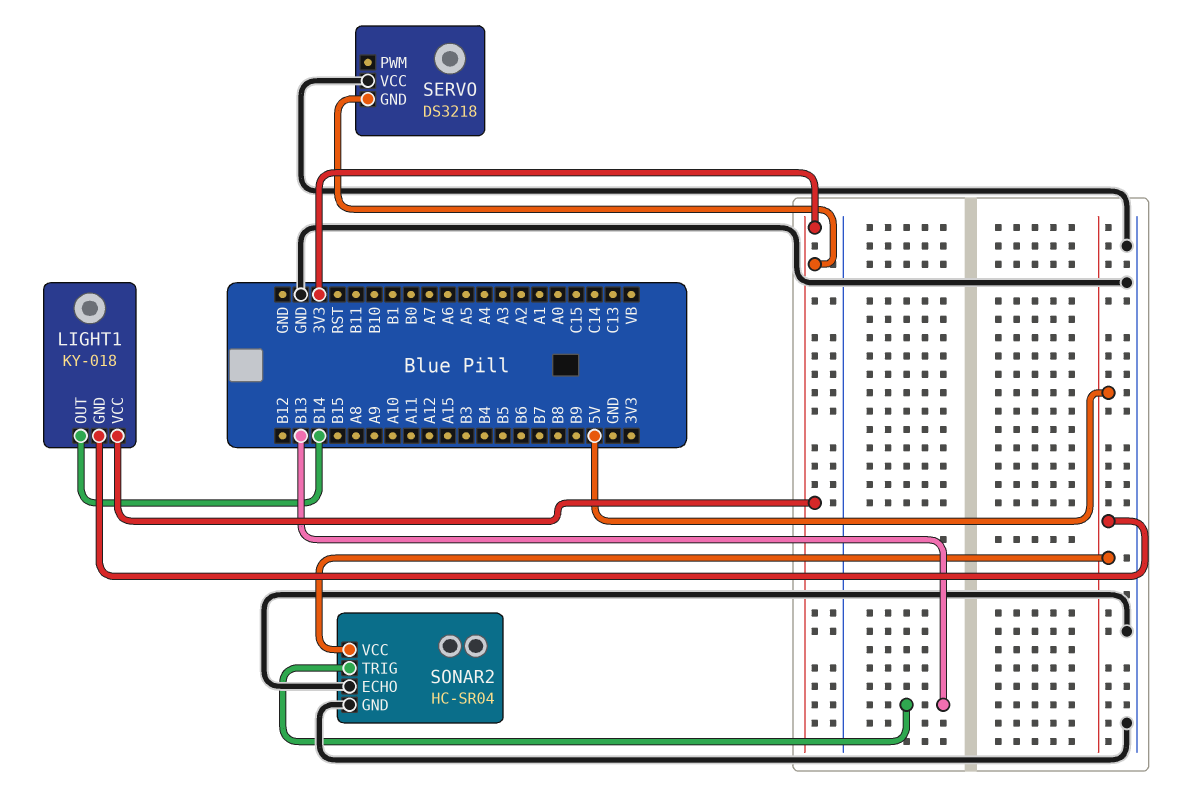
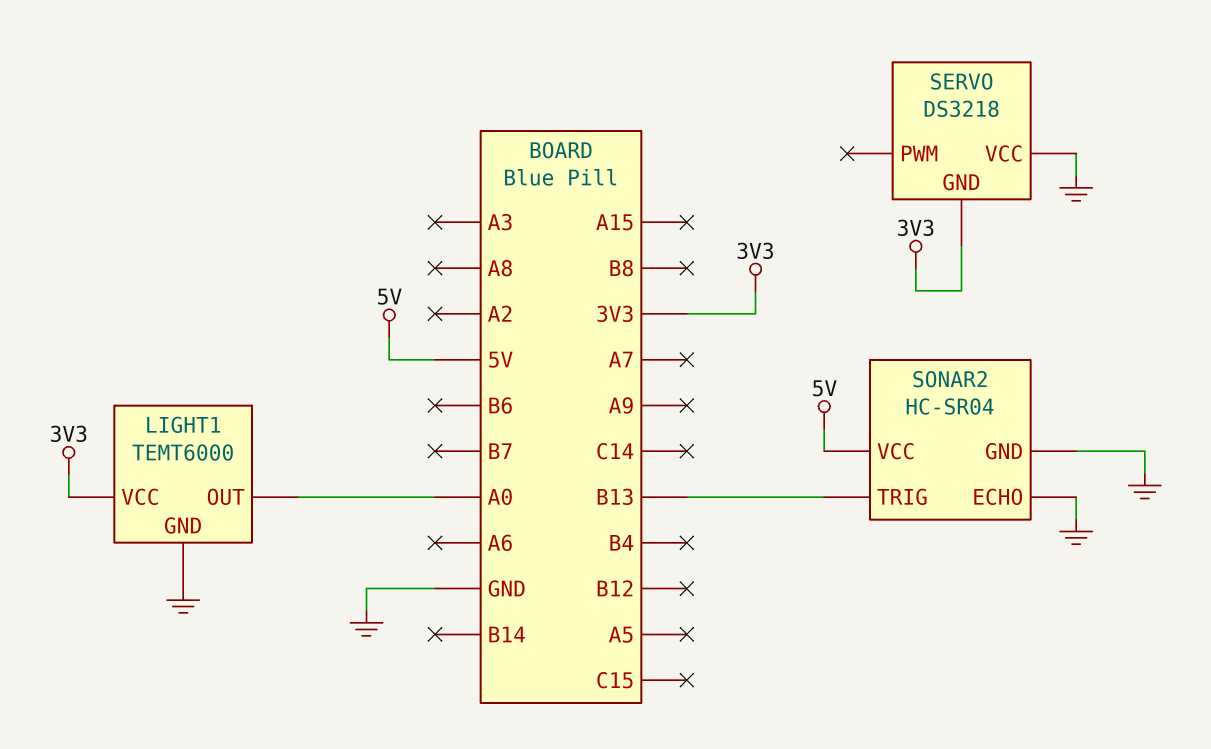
LIGHT1: KY-018 -> TEMT6000
LIGHT1 pin GND: 5V -> GND
LIGHT1 pin OUT: B14 -> A0

